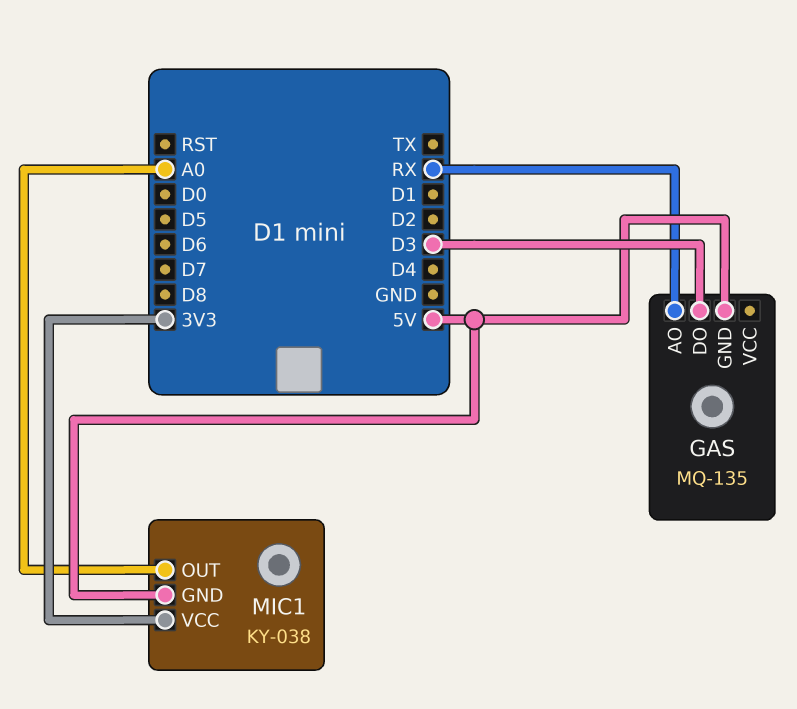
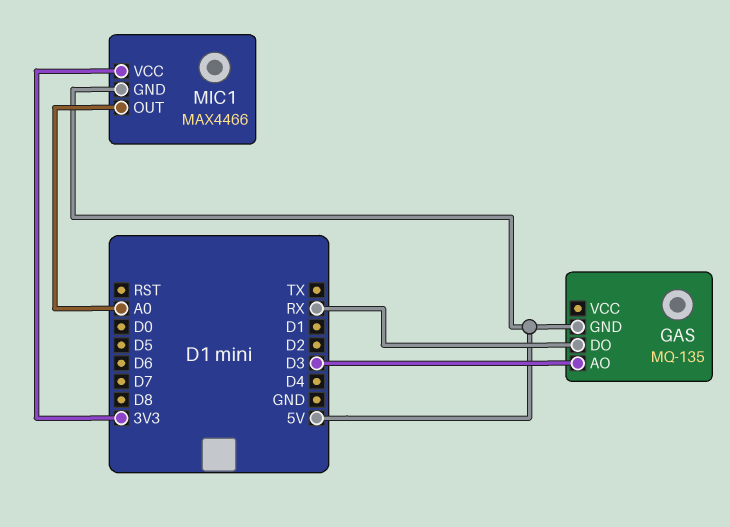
GAS pin AO: RX -> D3
GAS pin DO: D3 -> RX
MIC1: KY-038 -> MAX4466

